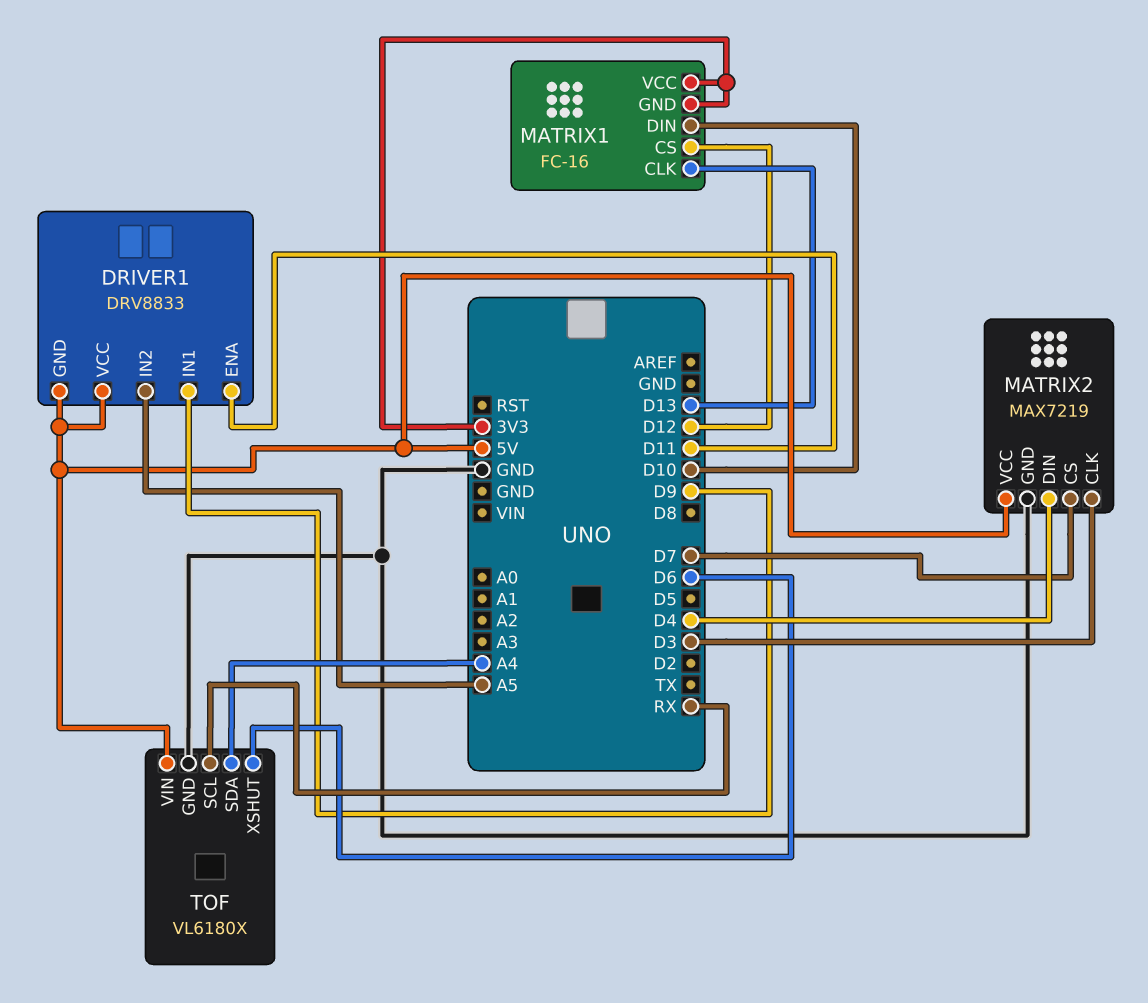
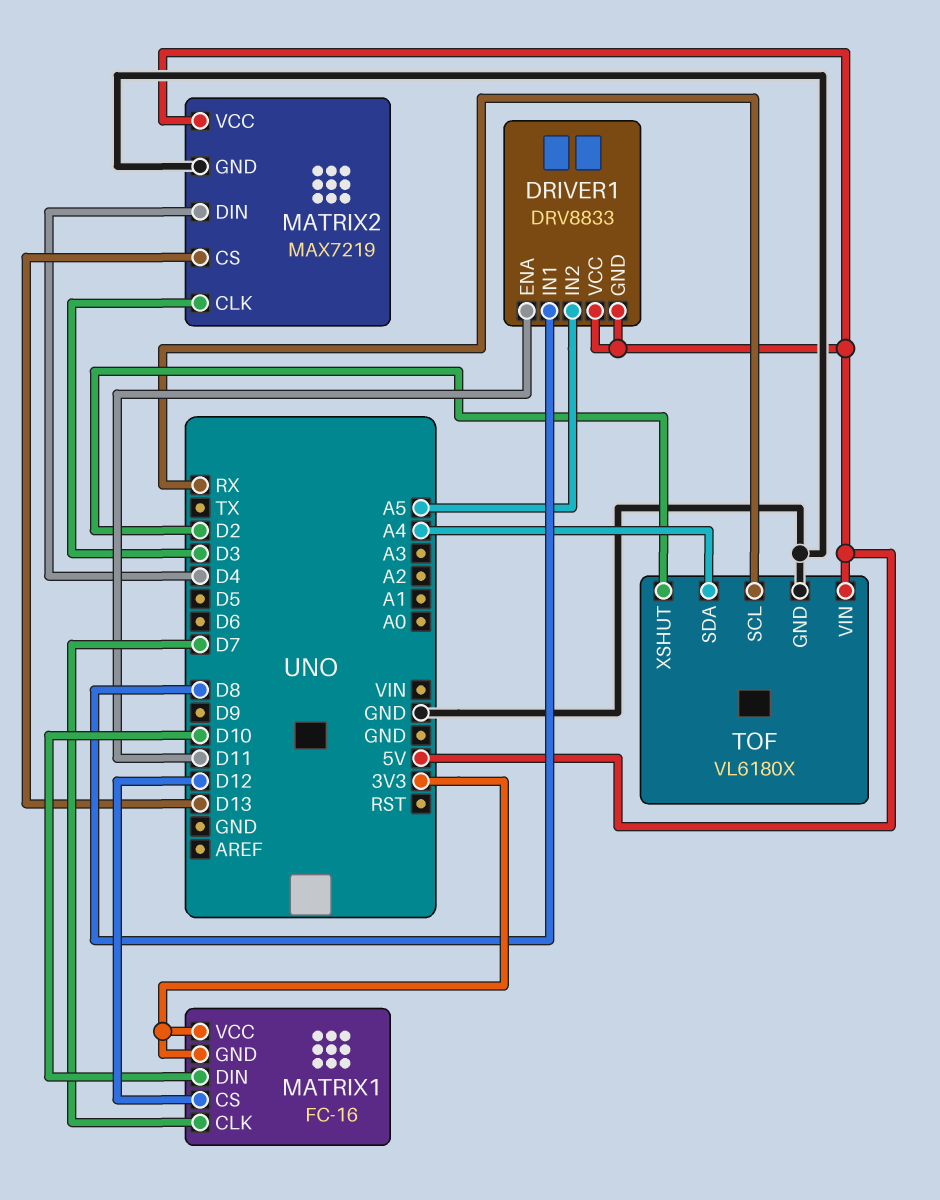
DRIVER1 pin IN1: D9 -> D8
MATRIX1 pin CLK: D13 -> D7
MATRIX2 pin CS: D7 -> D13
TOF pin XSHUT: D6 -> D2

